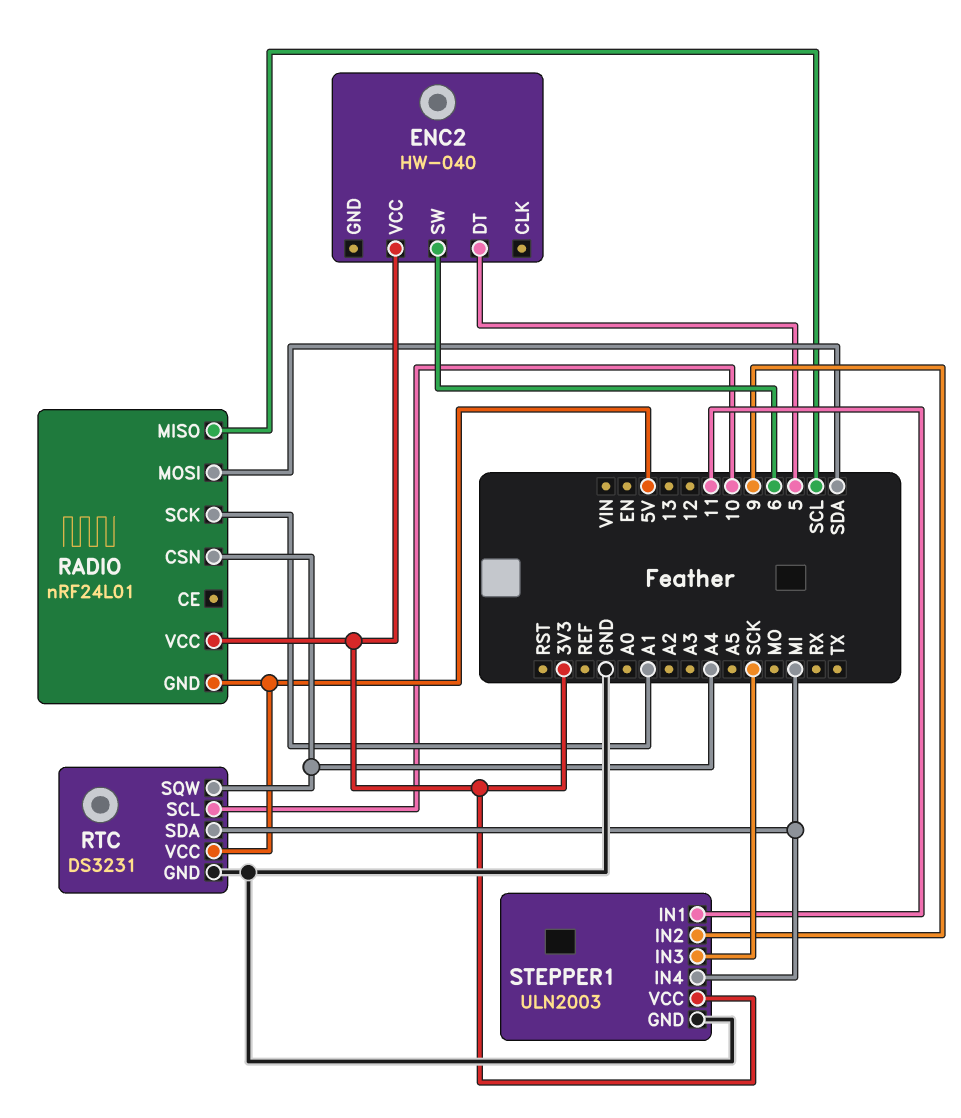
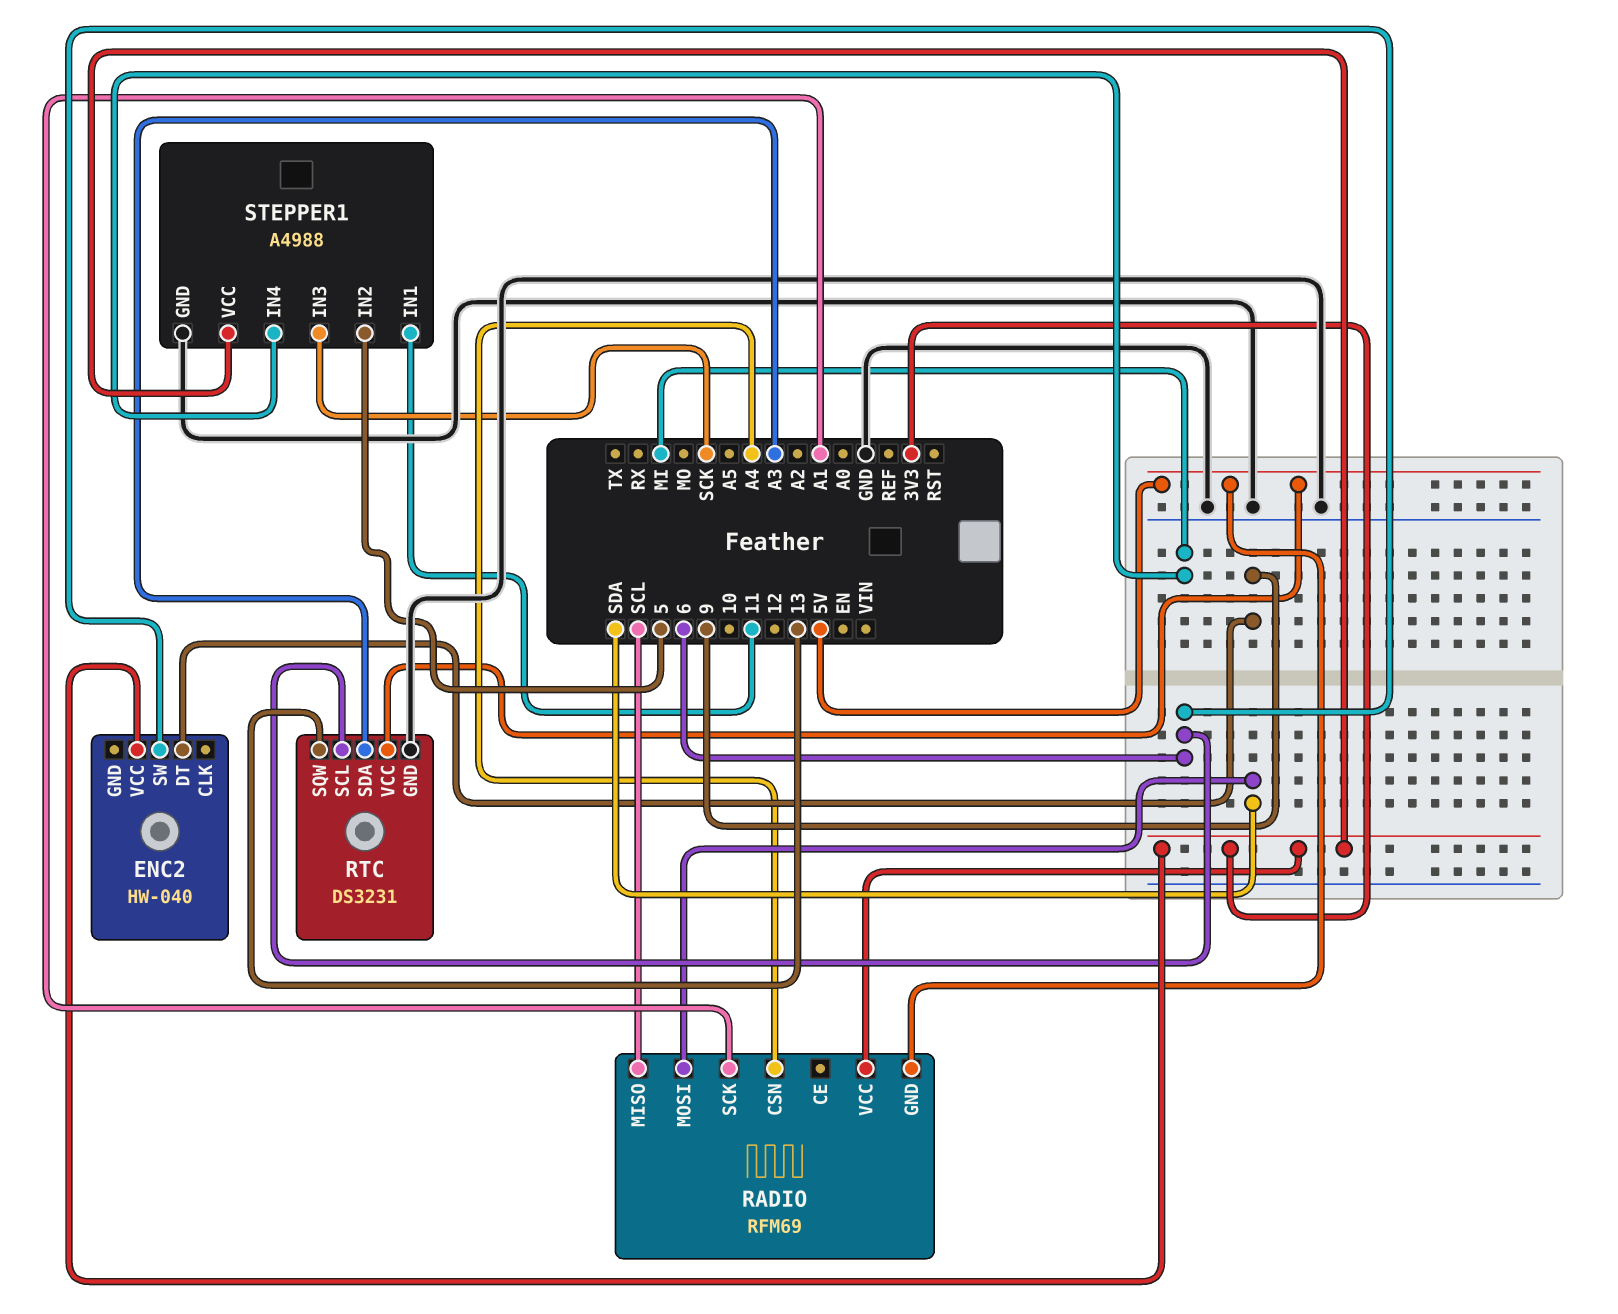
ENC2 pin DT: 5 -> 9
RADIO: nRF24L01 -> RFM69
RTC pin SCL: 10 -> 6
RTC pin SDA: MI -> A3
RTC pin SQW: A4 -> 13
STEPPER1: ULN2003 -> A4988
STEPPER1 pin IN2: 9 -> 5

